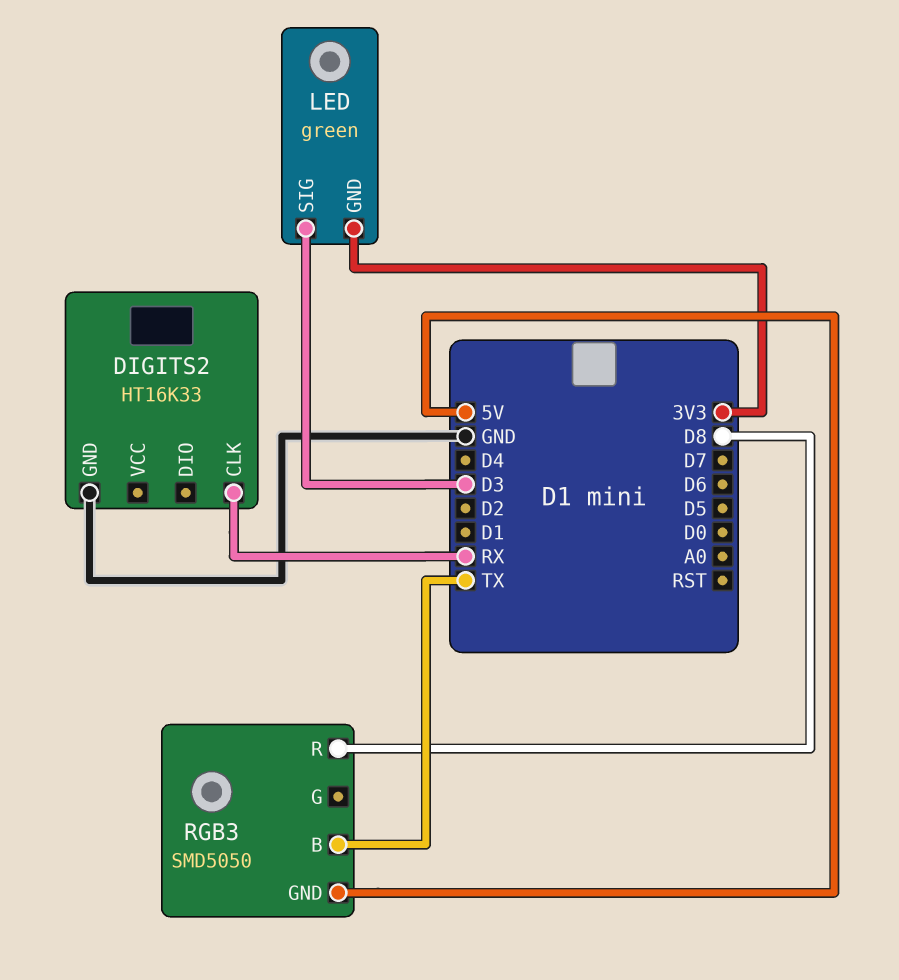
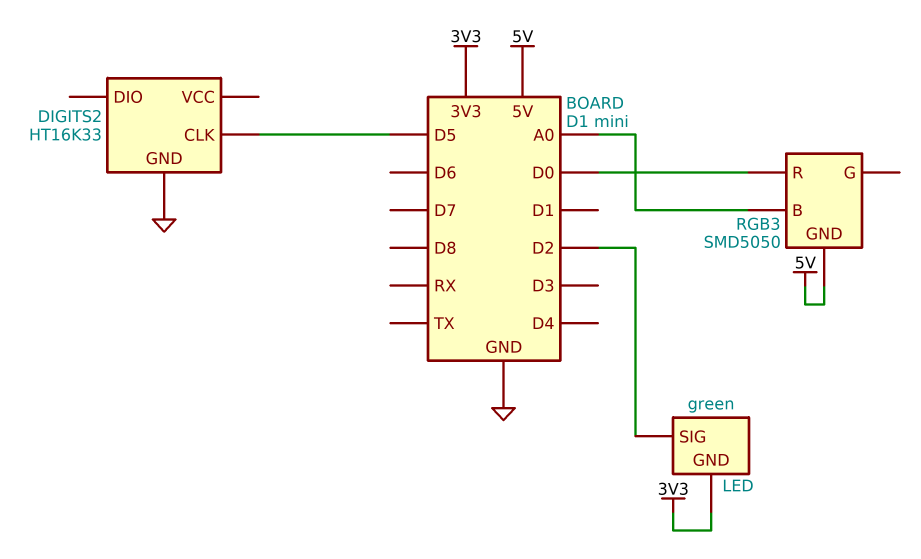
DIGITS2 pin CLK: RX -> D5
LED pin SIG: D3 -> D2
RGB3 pin B: TX -> A0
RGB3 pin R: D8 -> D0

